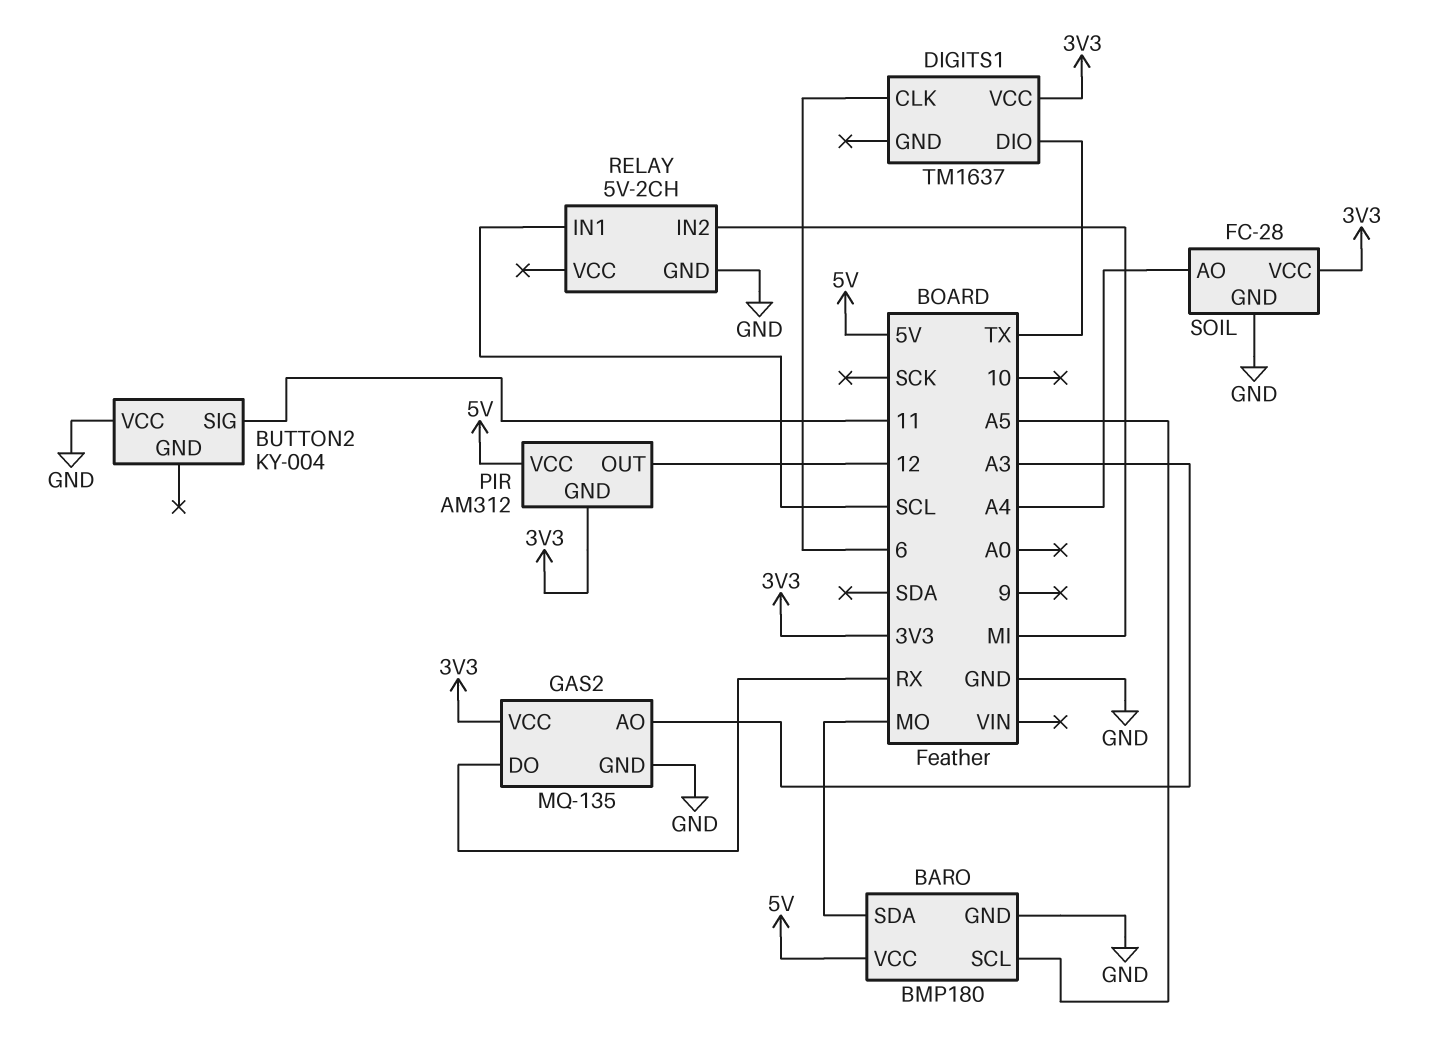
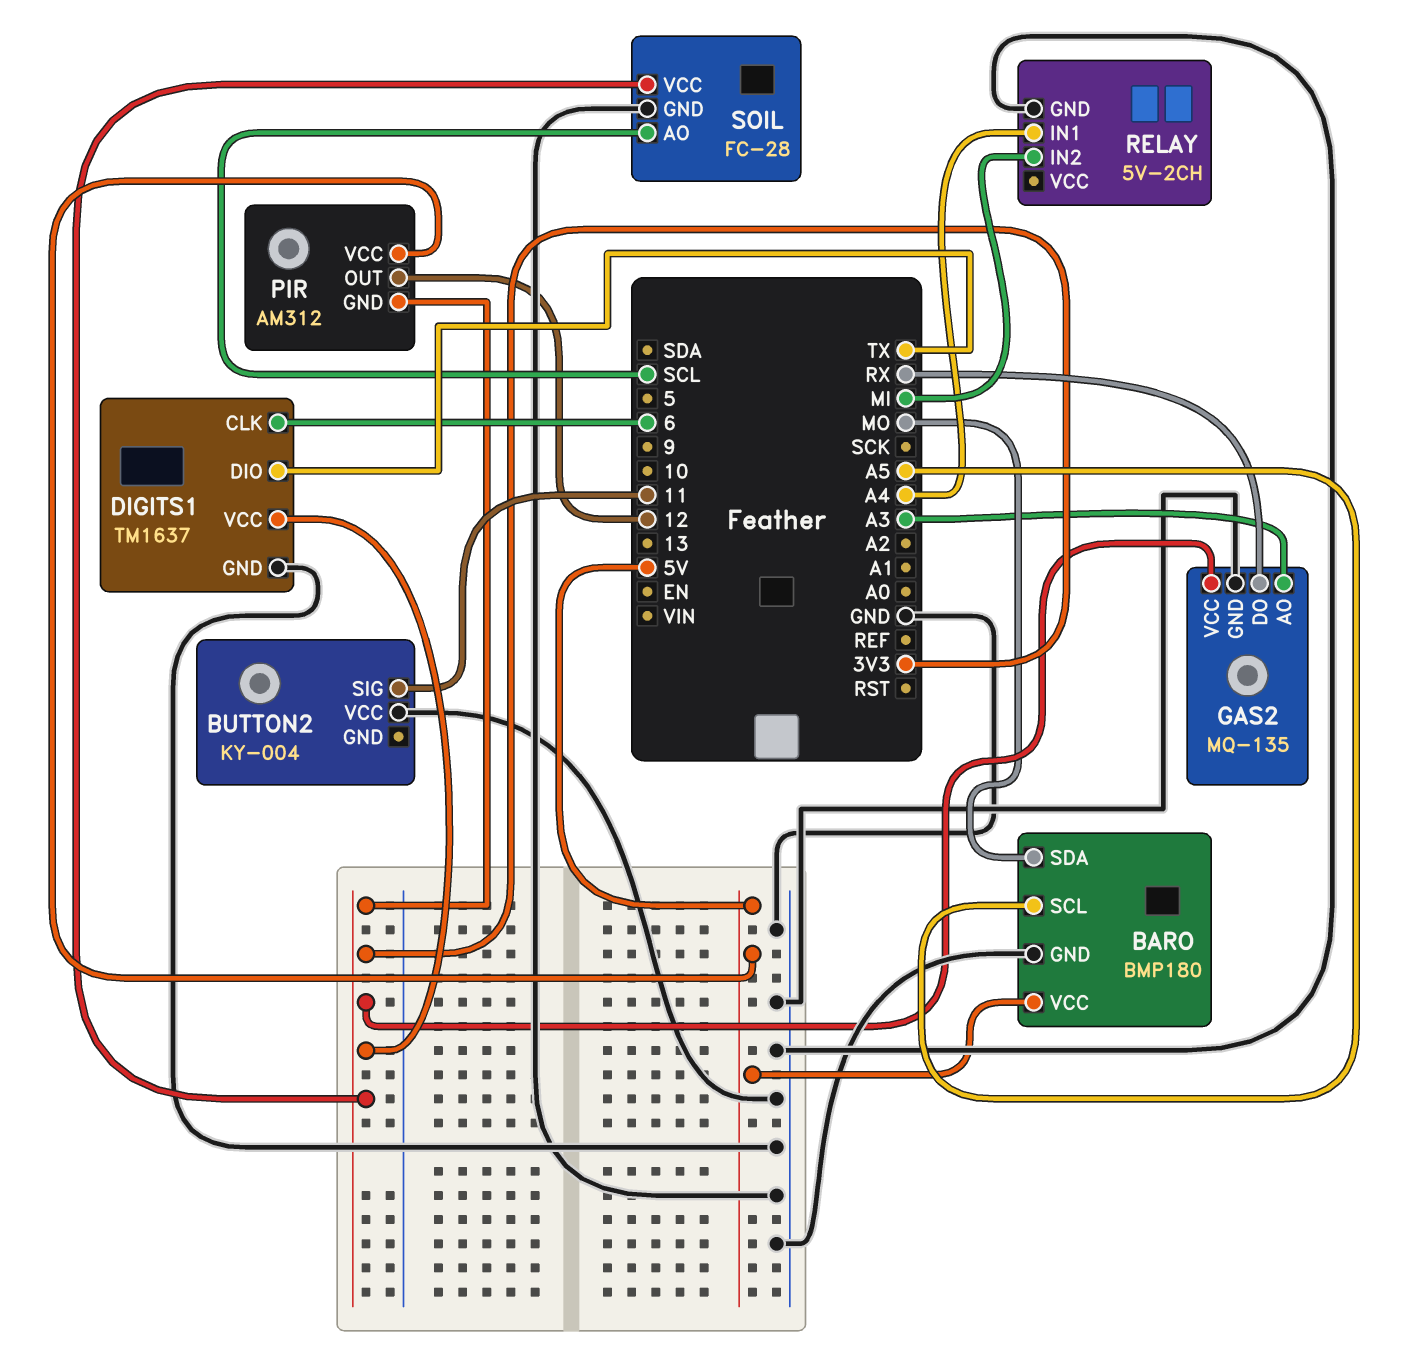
DIGITS1 pin GND: none -> GND
RELAY pin IN1: SCL -> A4
SOIL pin AO: A4 -> SCL

